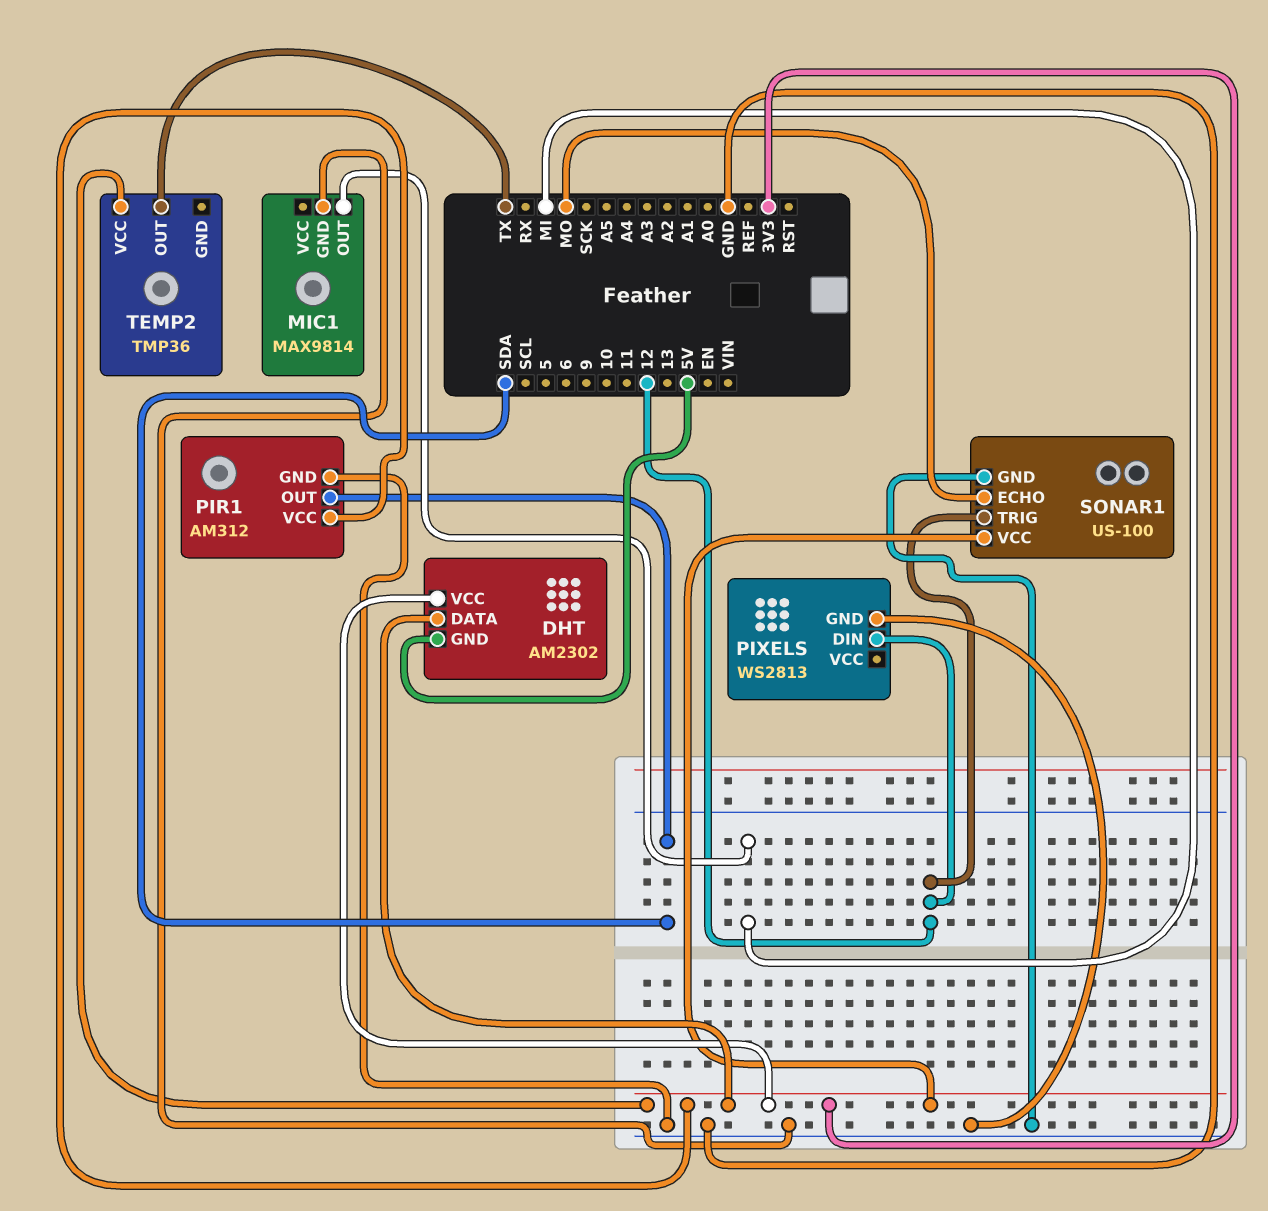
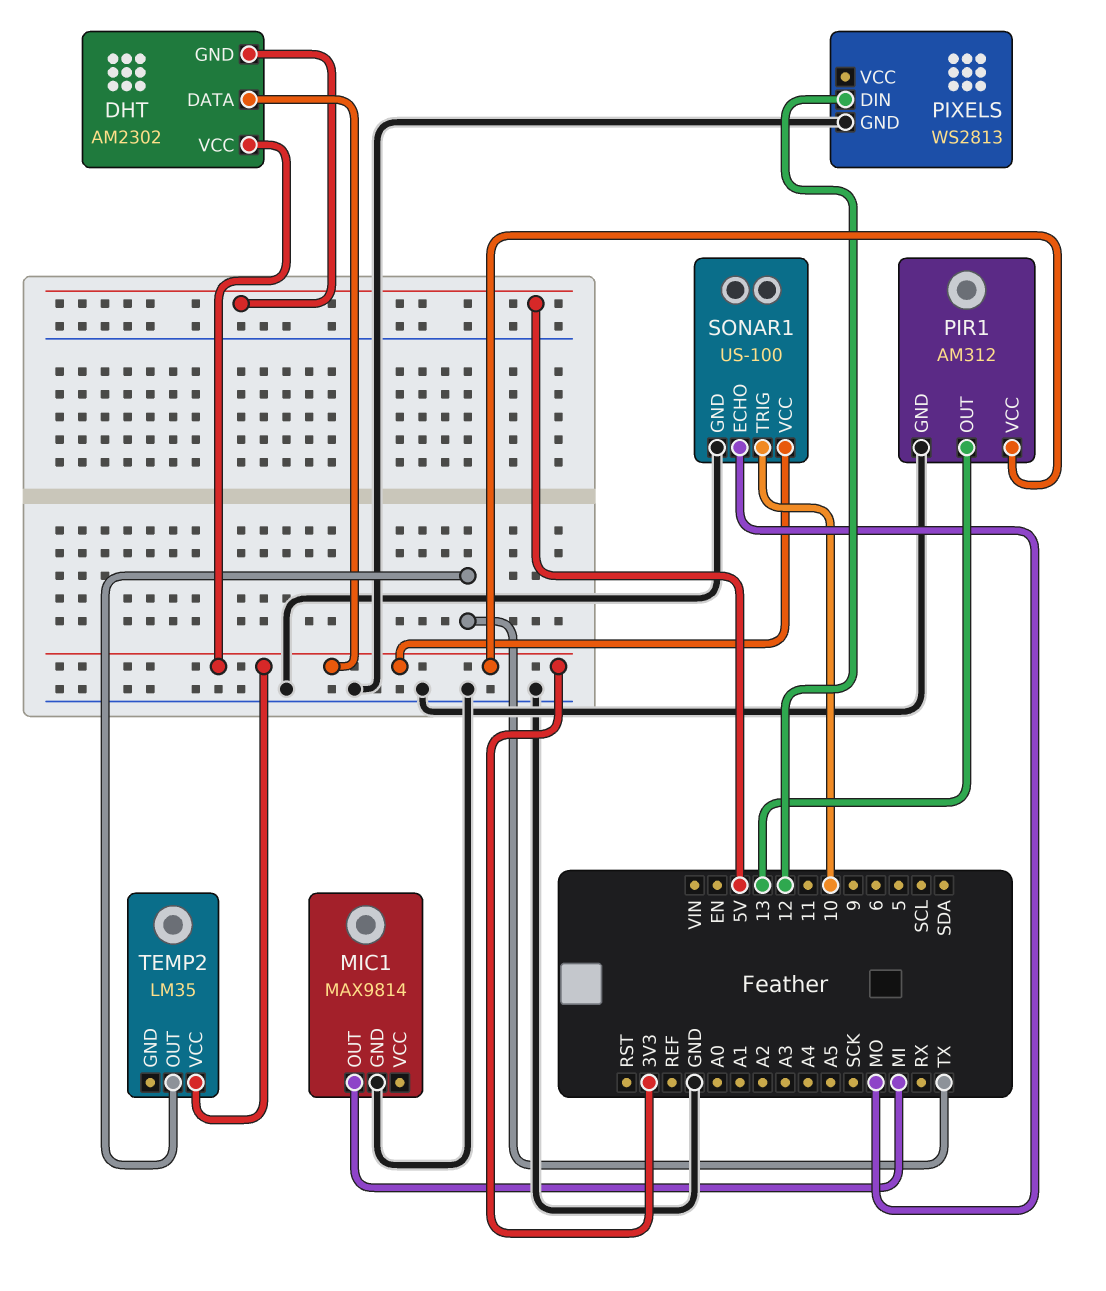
PIR1 pin OUT: SDA -> 13
SONAR1 pin TRIG: 12 -> 10
TEMP2: TMP36 -> LM35

